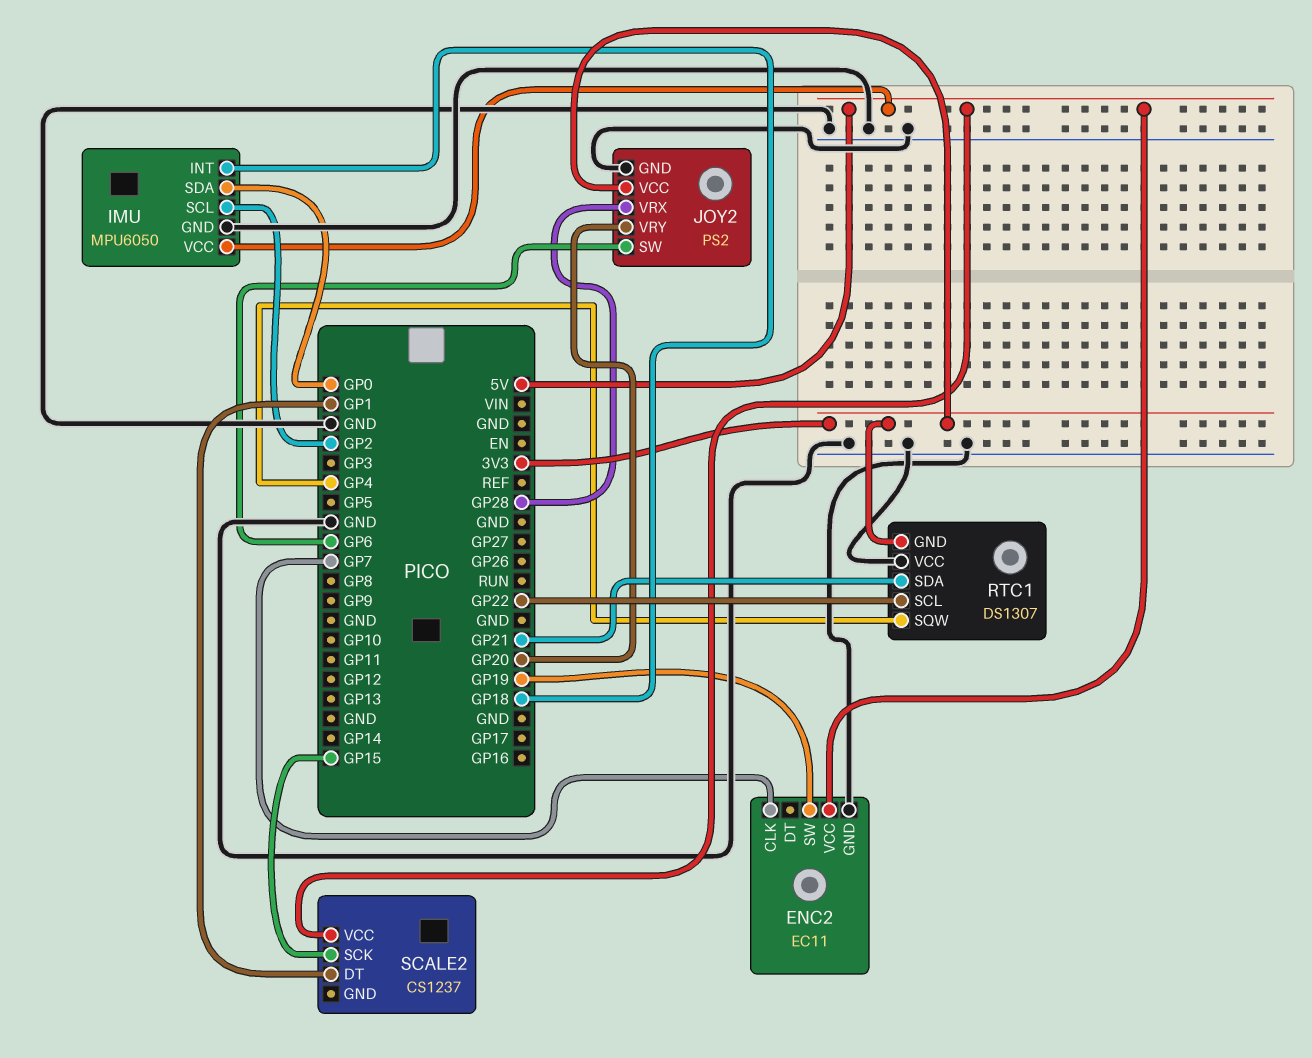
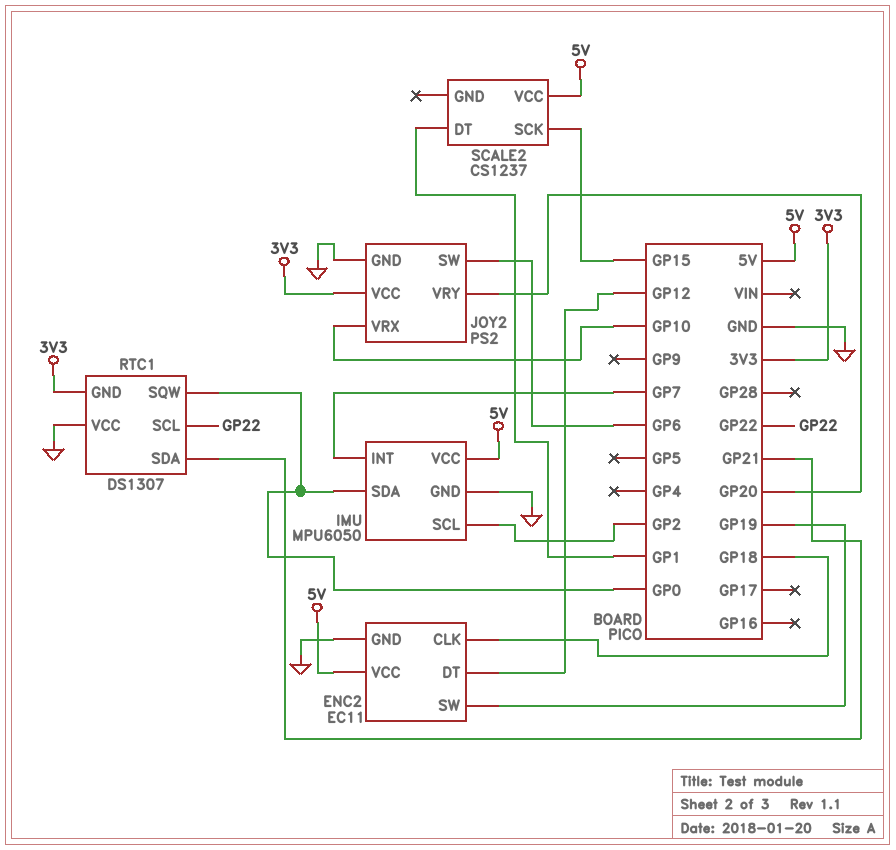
ENC2 pin CLK: GP7 -> GP18
ENC2 pin DT: none -> GP12
IMU pin INT: GP18 -> GP7
JOY2 pin VRX: GP28 -> GP10
RTC1 pin SQW: GP4 -> GP0

